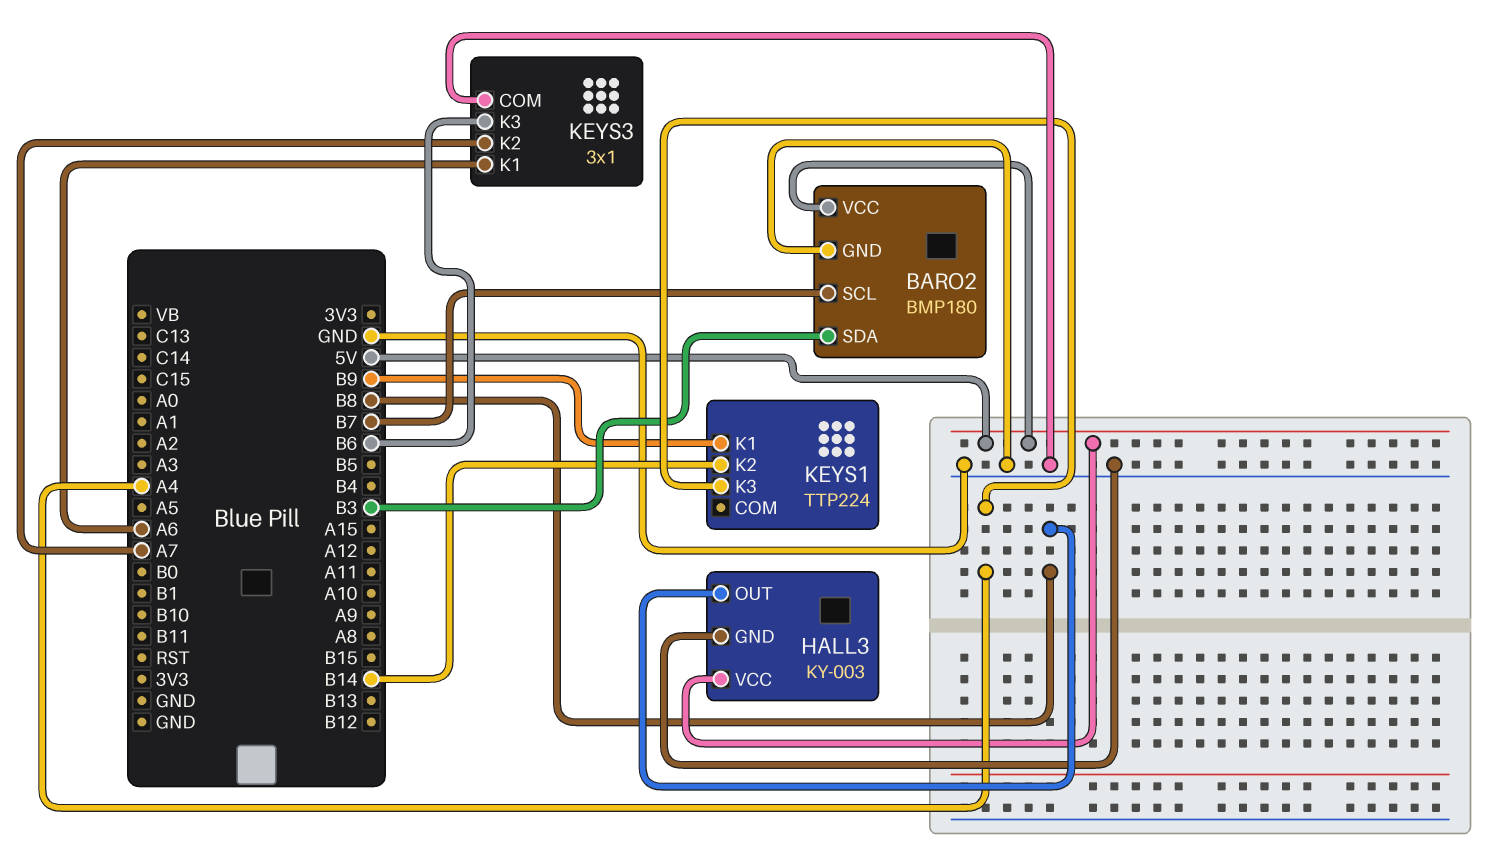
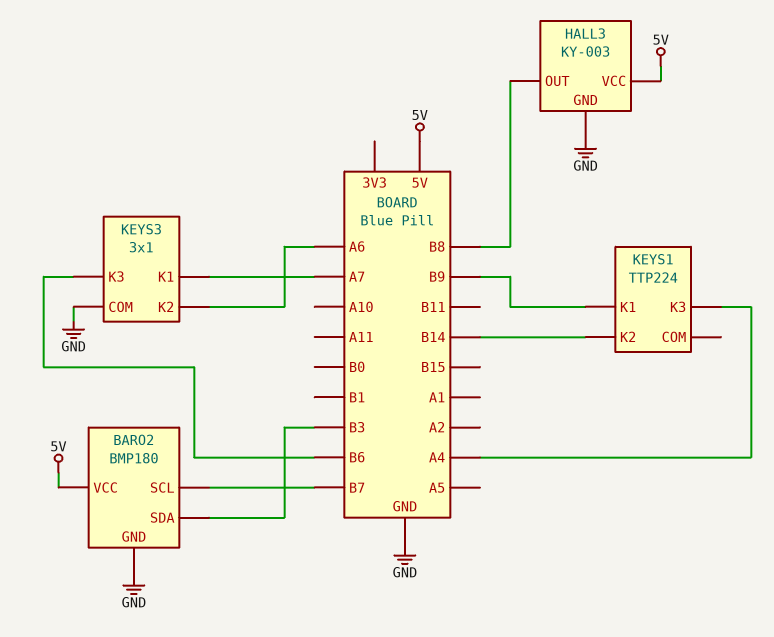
KEYS3 pin K1: A6 -> A7
KEYS3 pin K2: A7 -> A6

